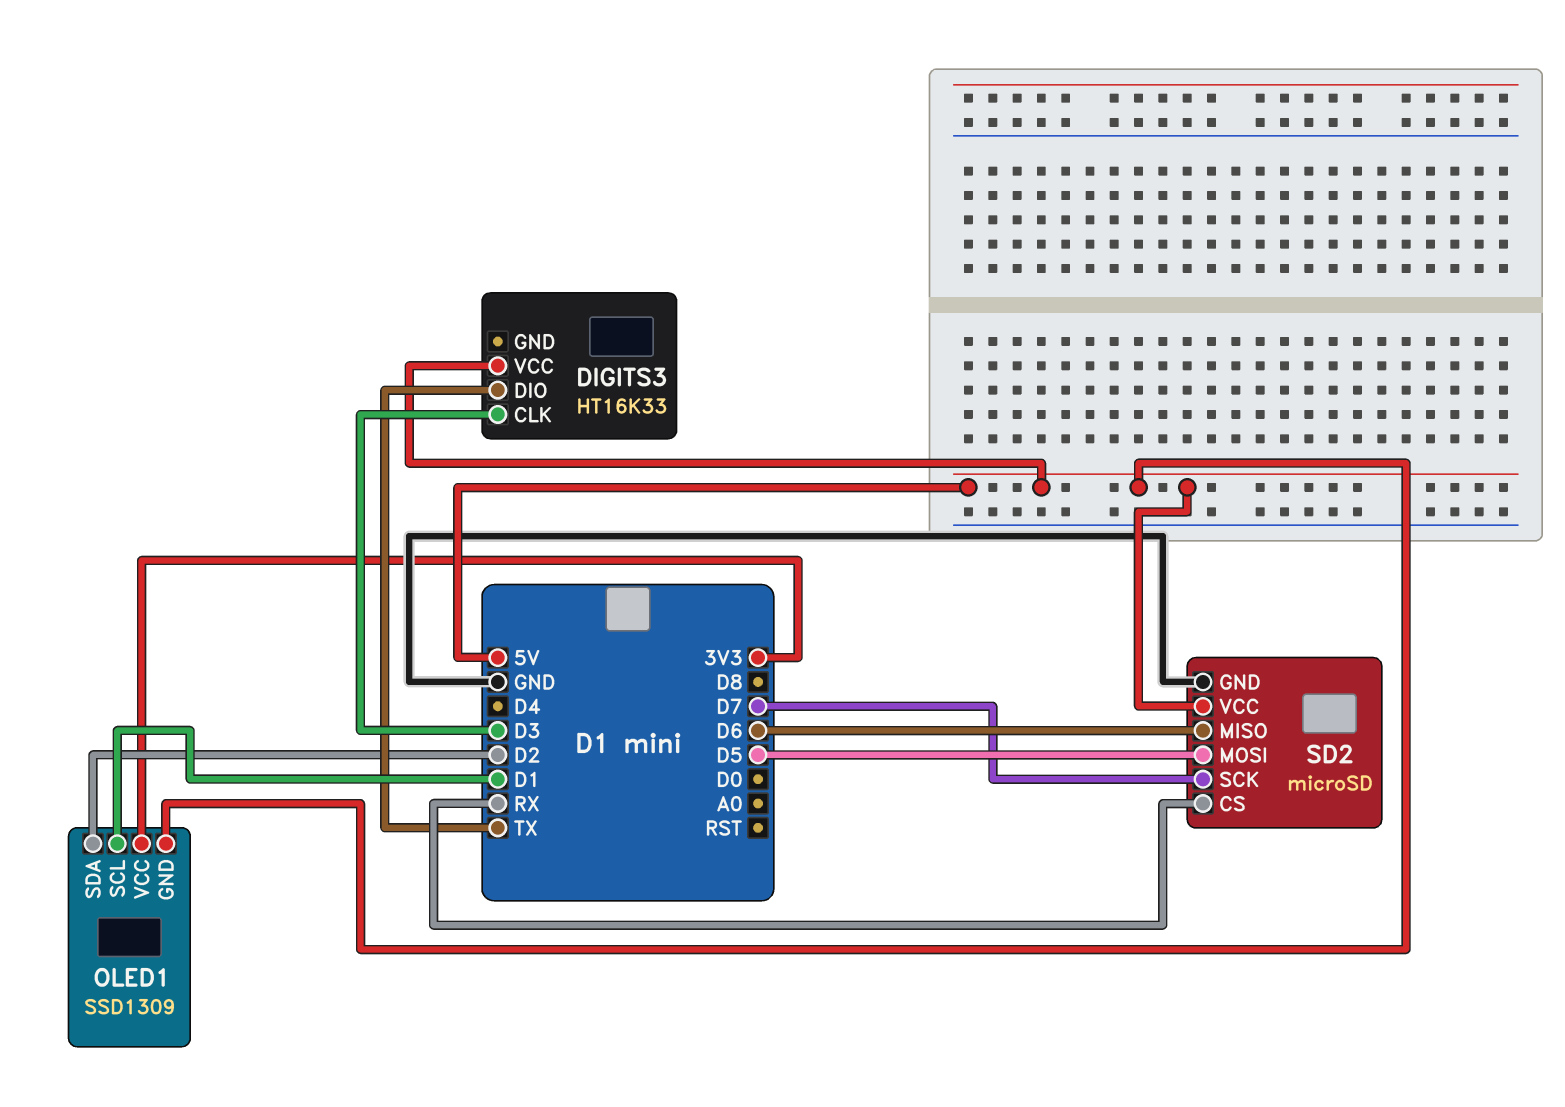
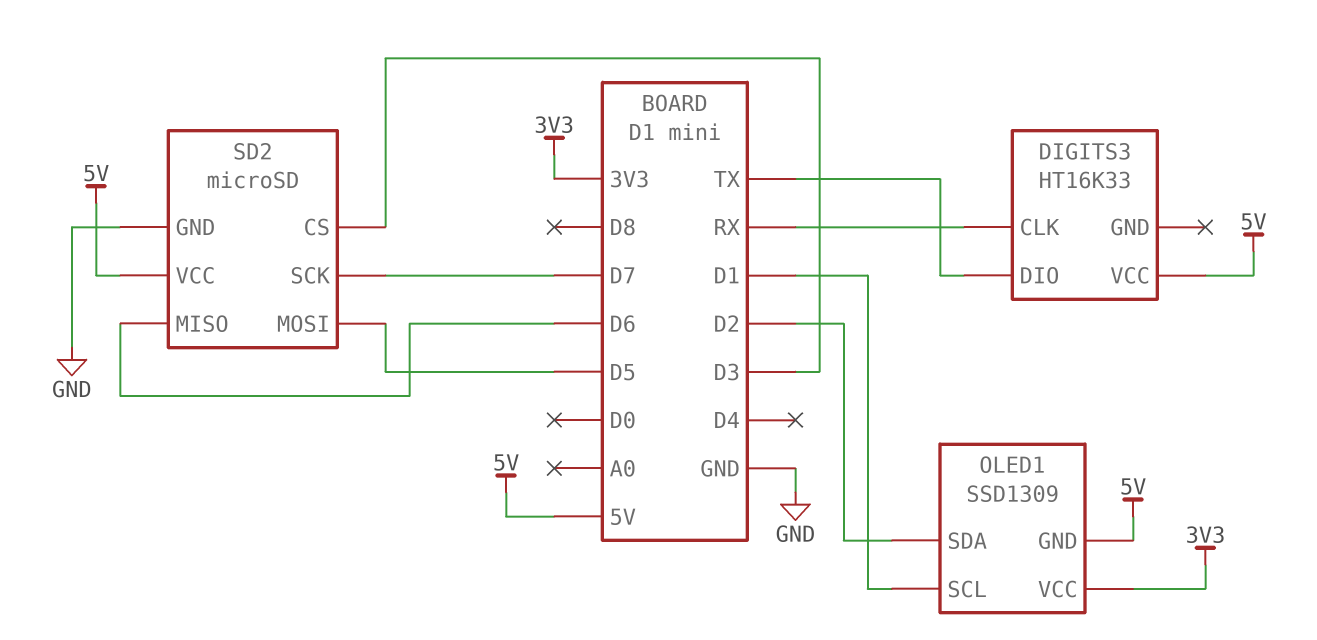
DIGITS3 pin CLK: D3 -> RX
SD2 pin CS: RX -> D3

